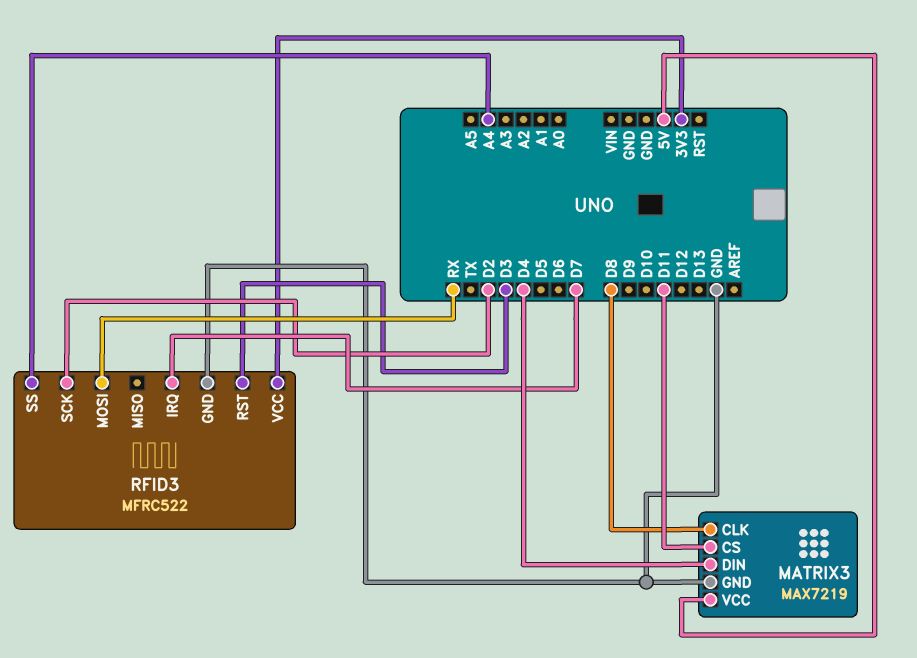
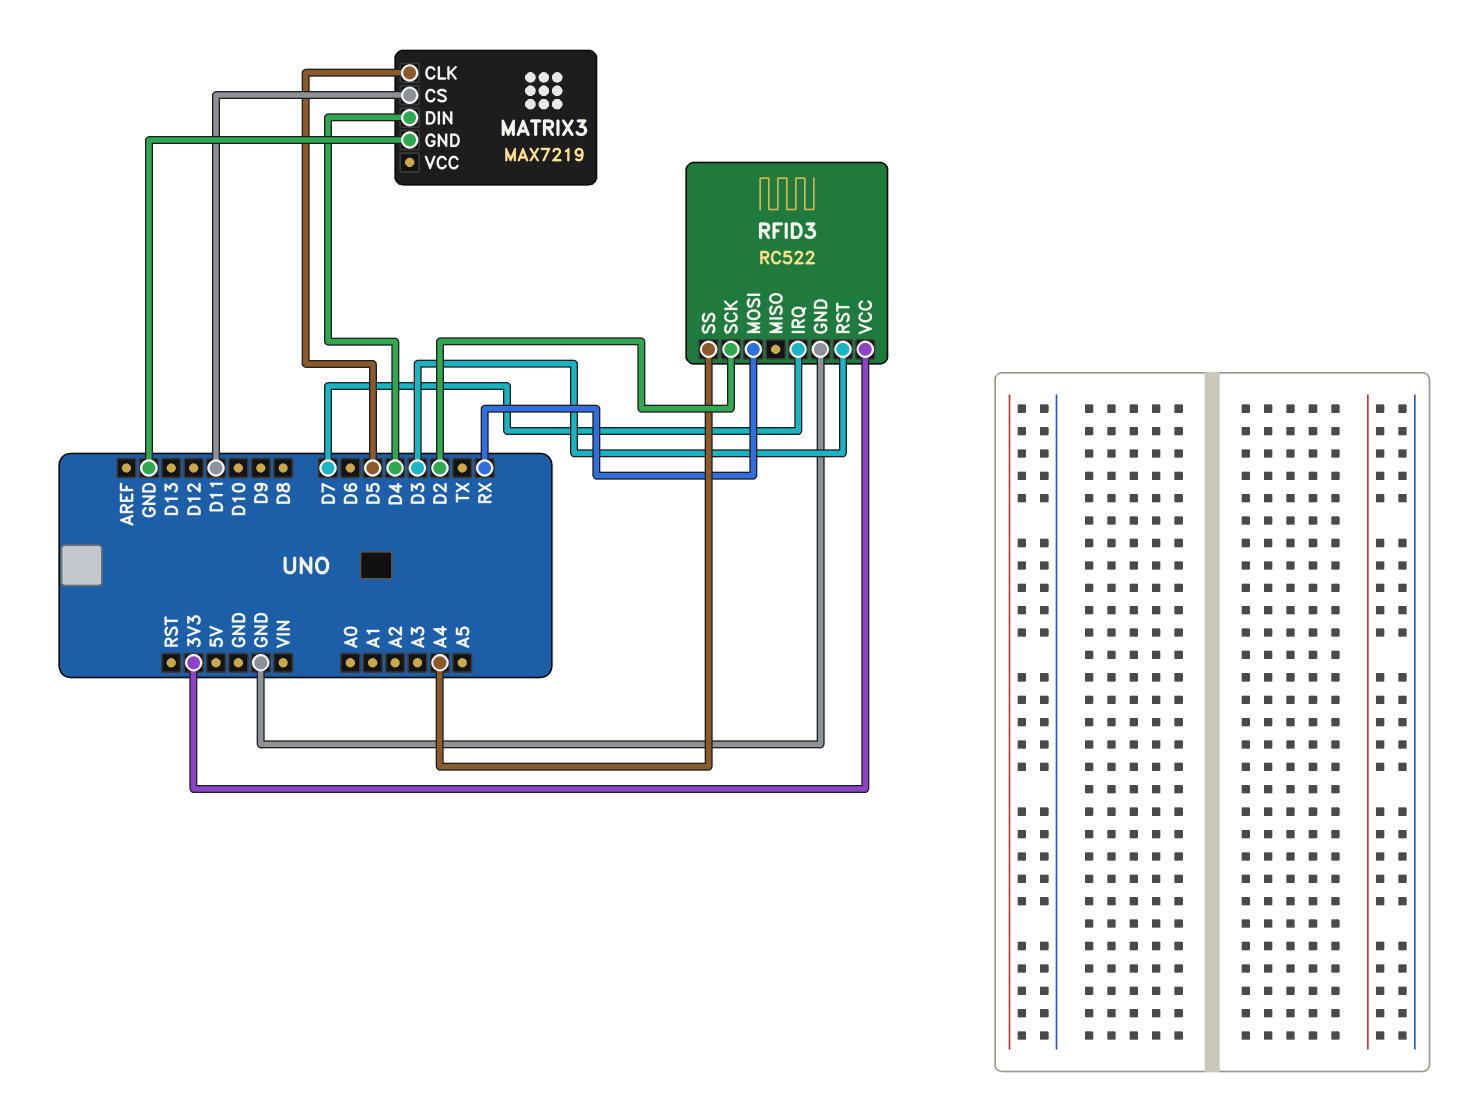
MATRIX3 pin CLK: D8 -> D5
MATRIX3 pin VCC: 5V -> none
RFID3: MFRC522 -> RC522

